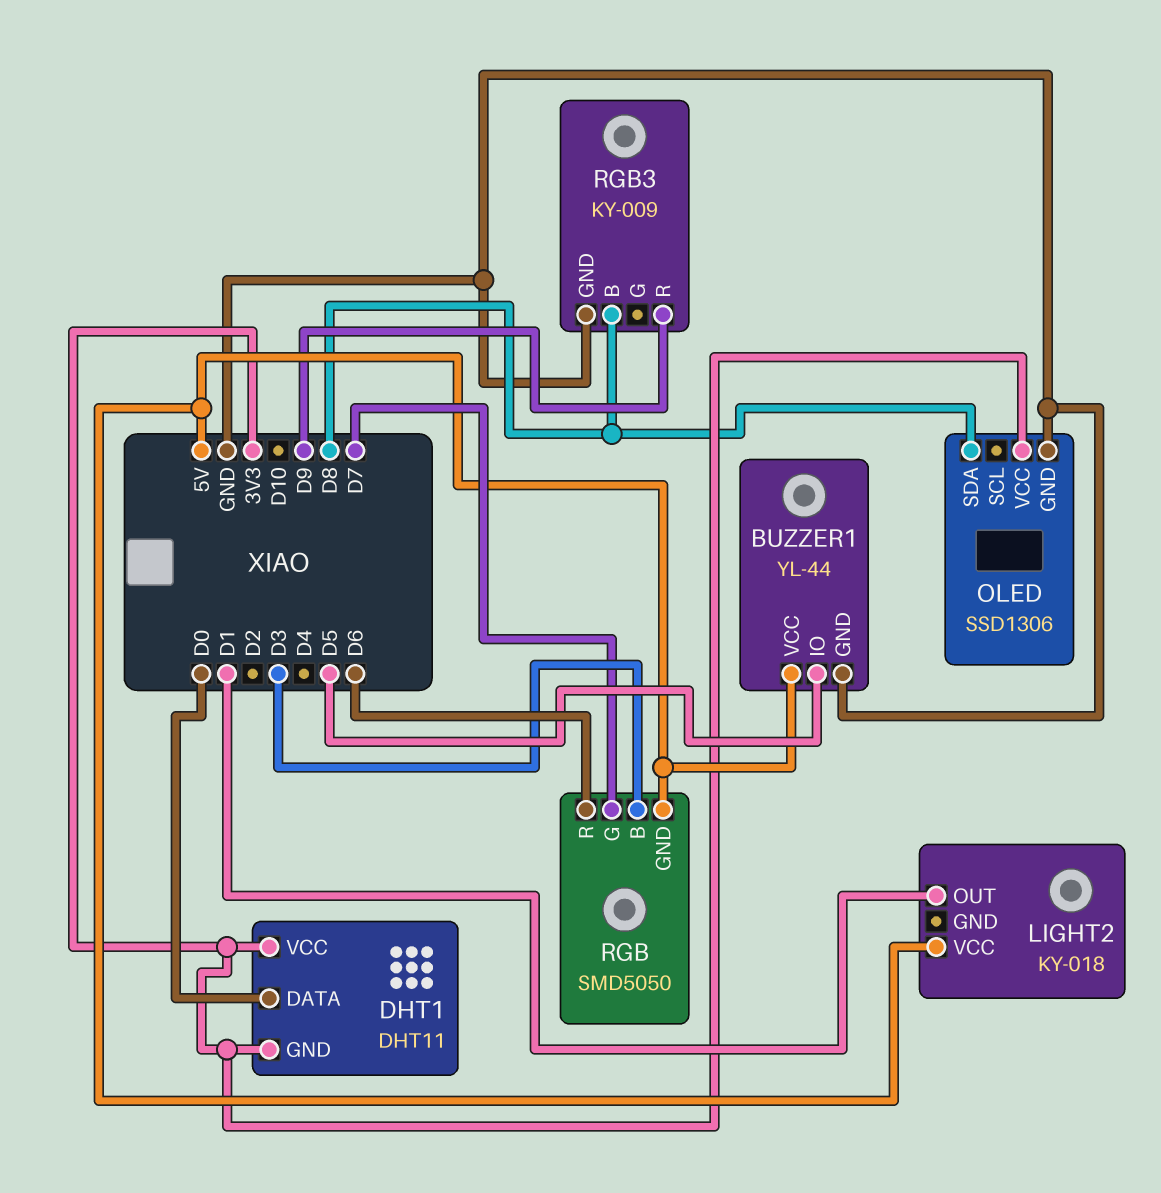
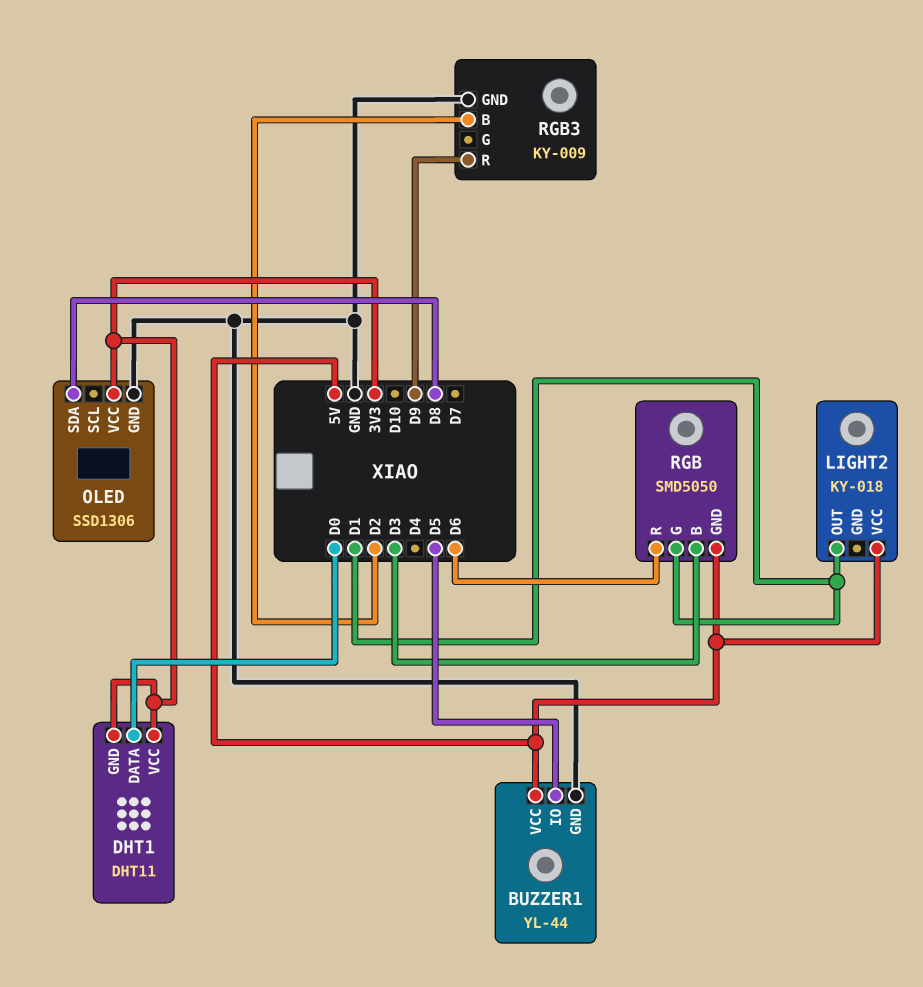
RGB pin G: D7 -> D1
RGB3 pin B: D8 -> D2

